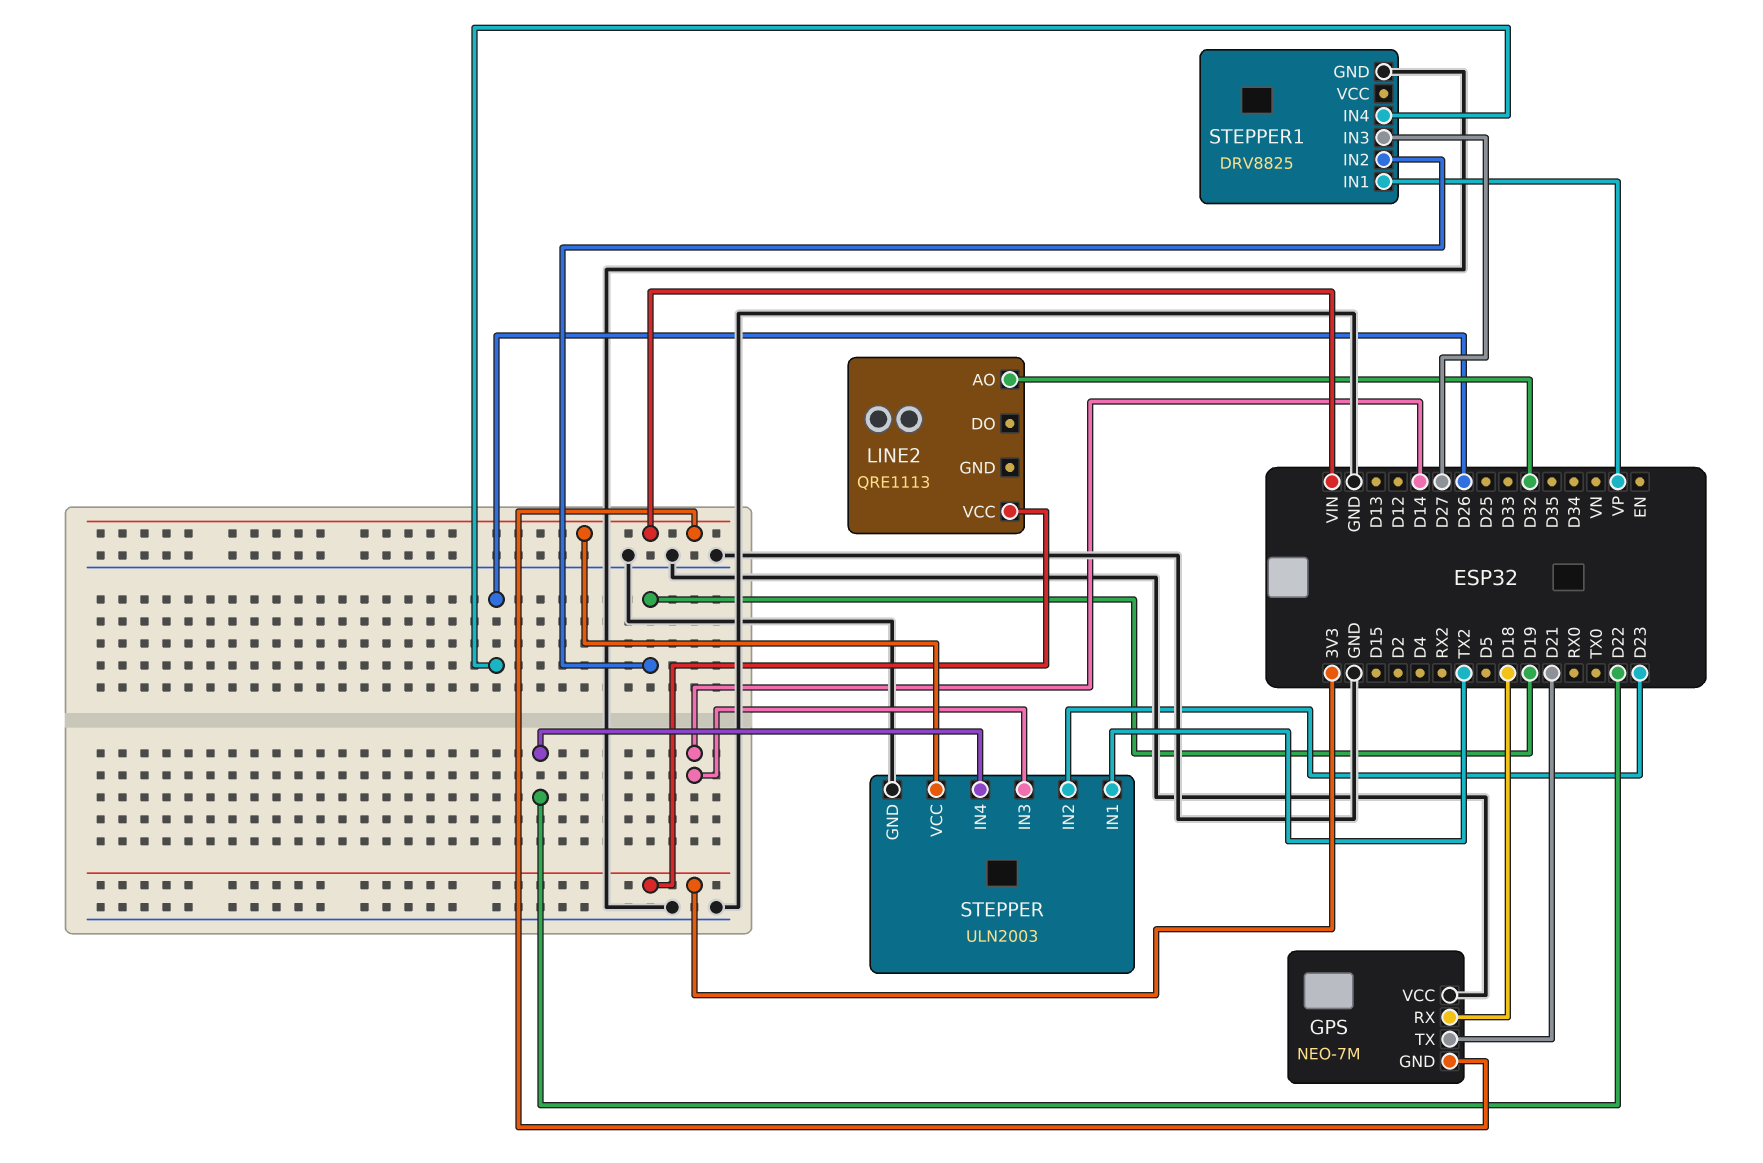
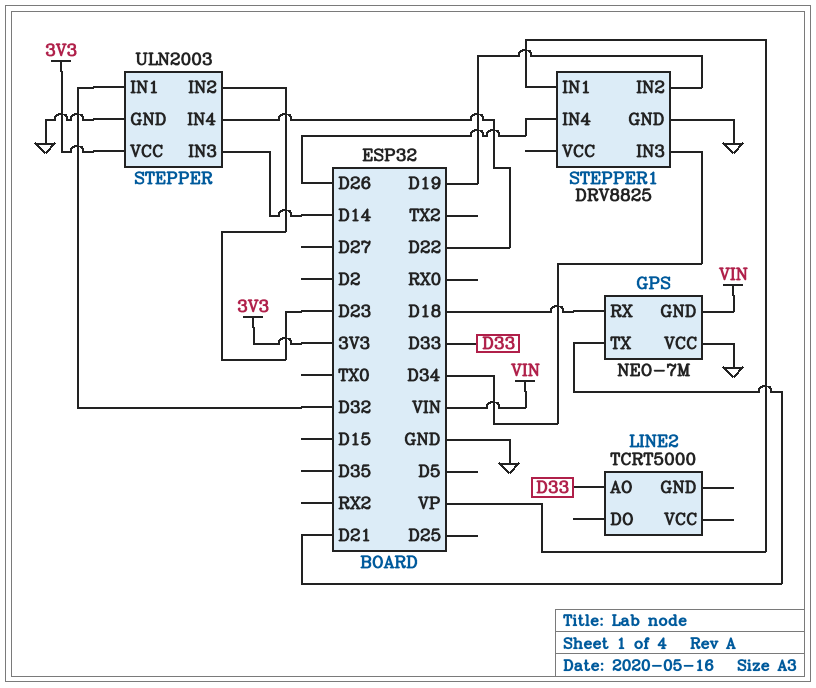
LINE2: QRE1113 -> TCRT5000
LINE2 pin AO: D32 -> D33
LINE2 pin VCC: 3V3 -> none
STEPPER pin IN1: TX2 -> D32
STEPPER pin VCC: VIN -> 3V3
STEPPER1 pin IN3: D27 -> D34

